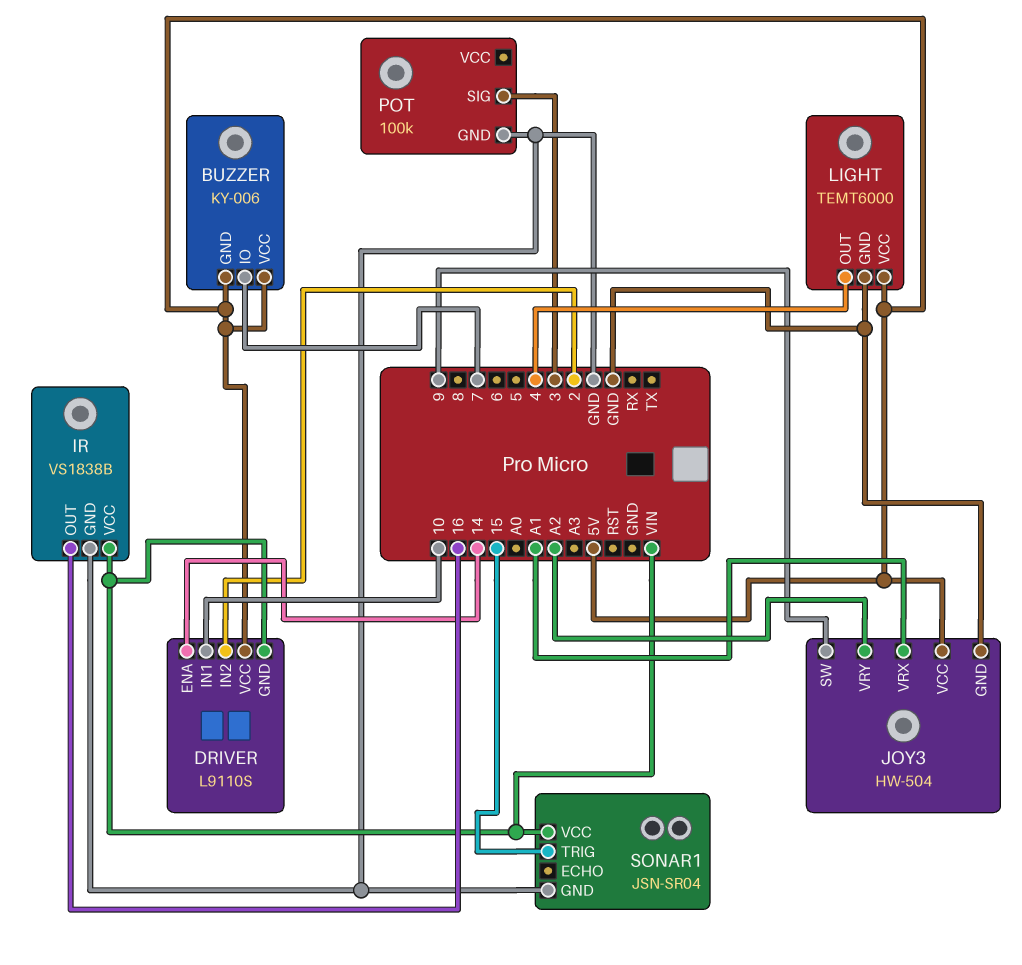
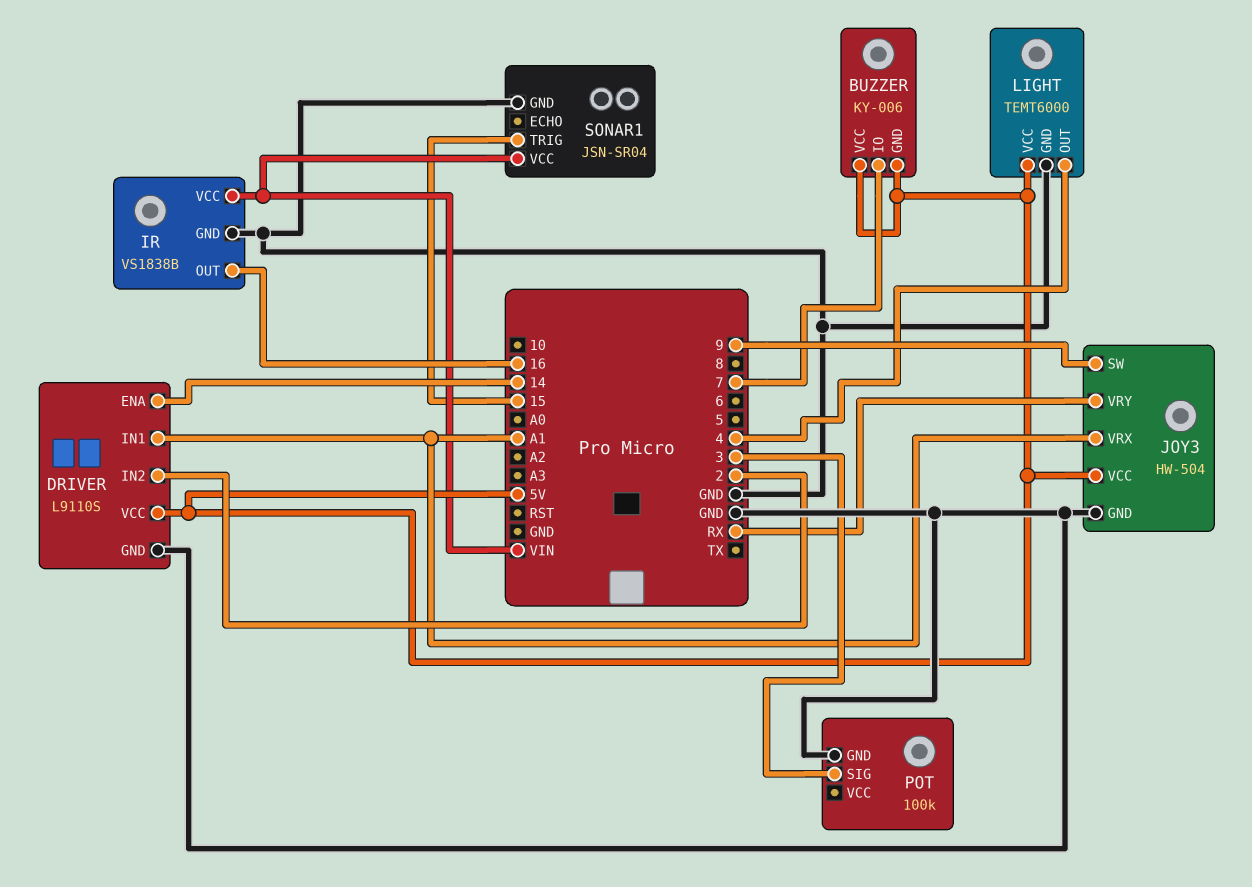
DRIVER pin GND: VIN -> GND
DRIVER pin IN1: 10 -> A1
JOY3 pin VRY: A2 -> RX

